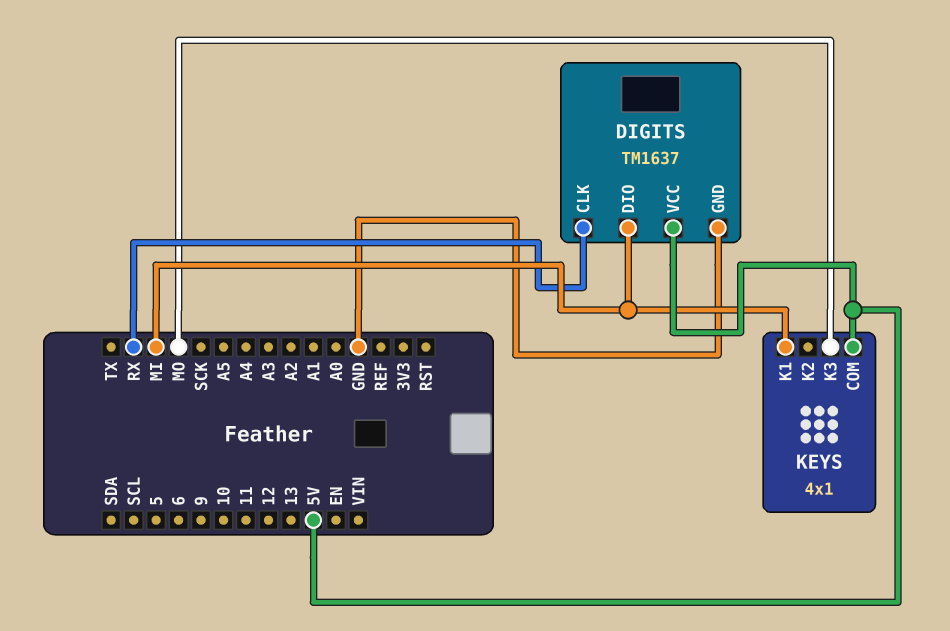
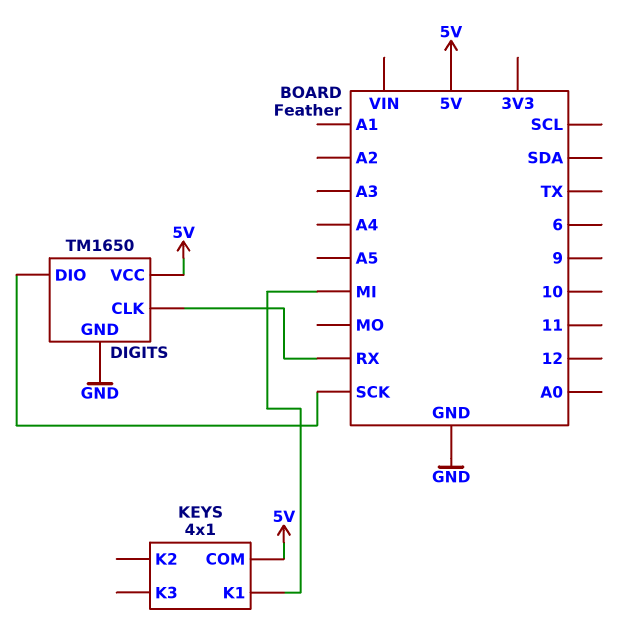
DIGITS: TM1637 -> TM1650
DIGITS pin DIO: MI -> SCK
KEYS pin K3: MO -> none

